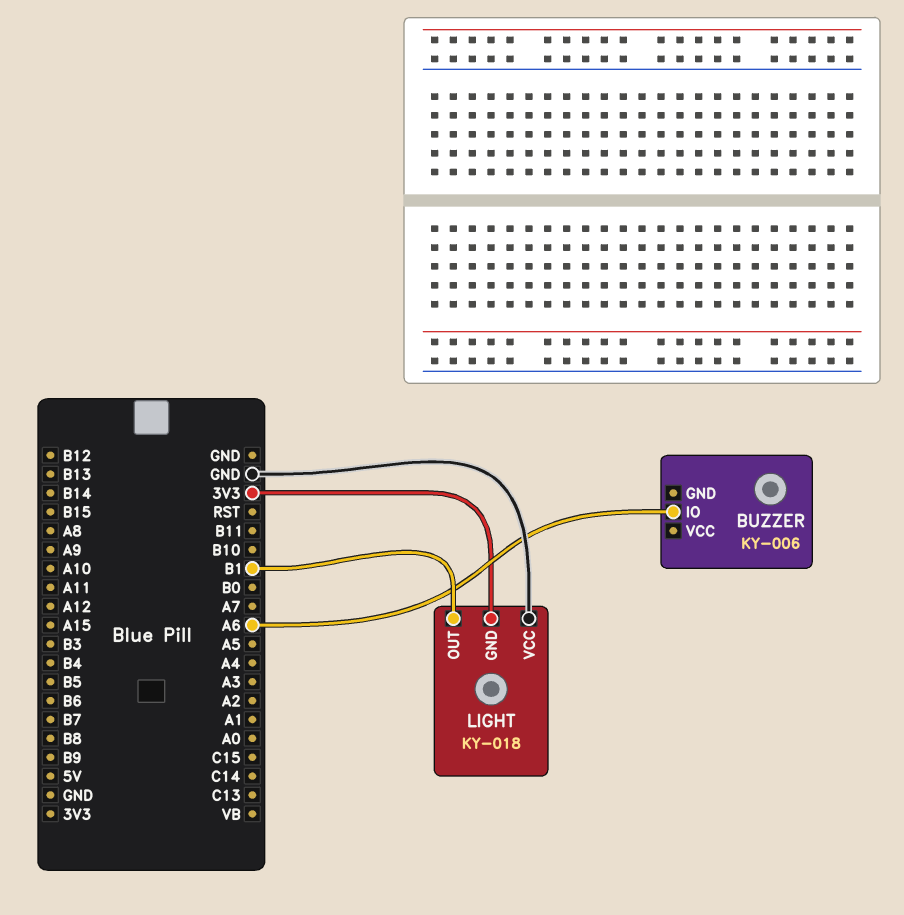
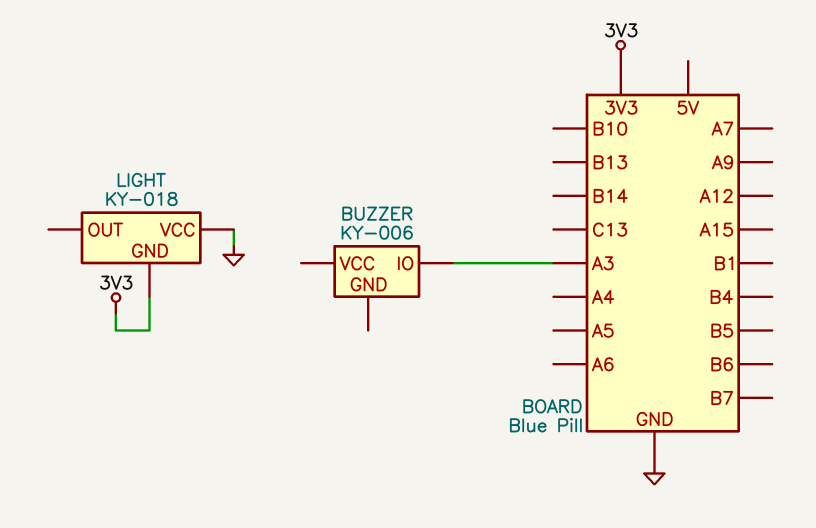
BUZZER pin IO: A6 -> A3
LIGHT pin OUT: B1 -> none

